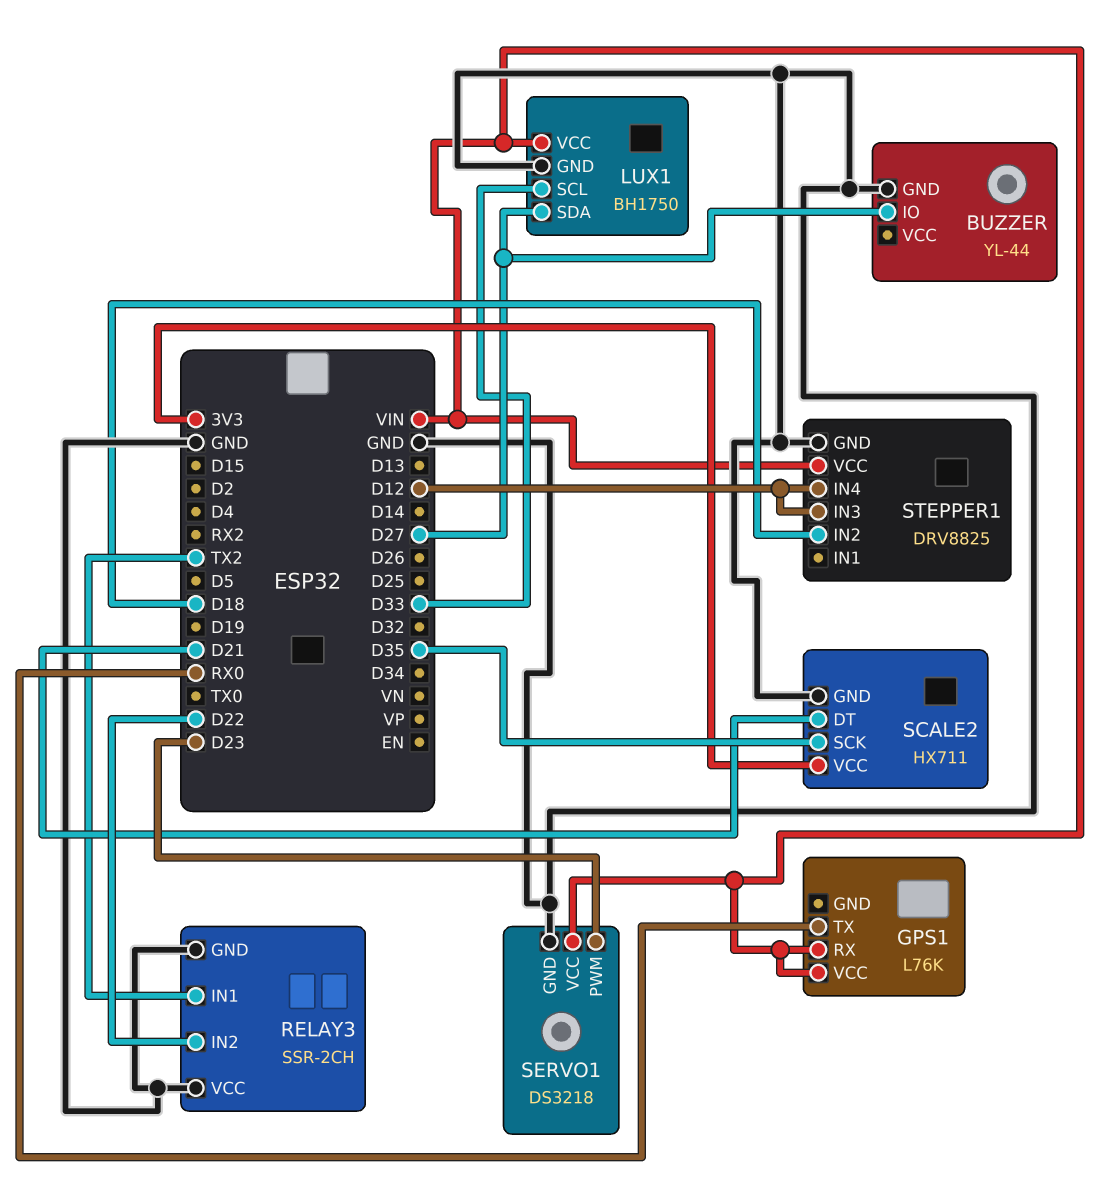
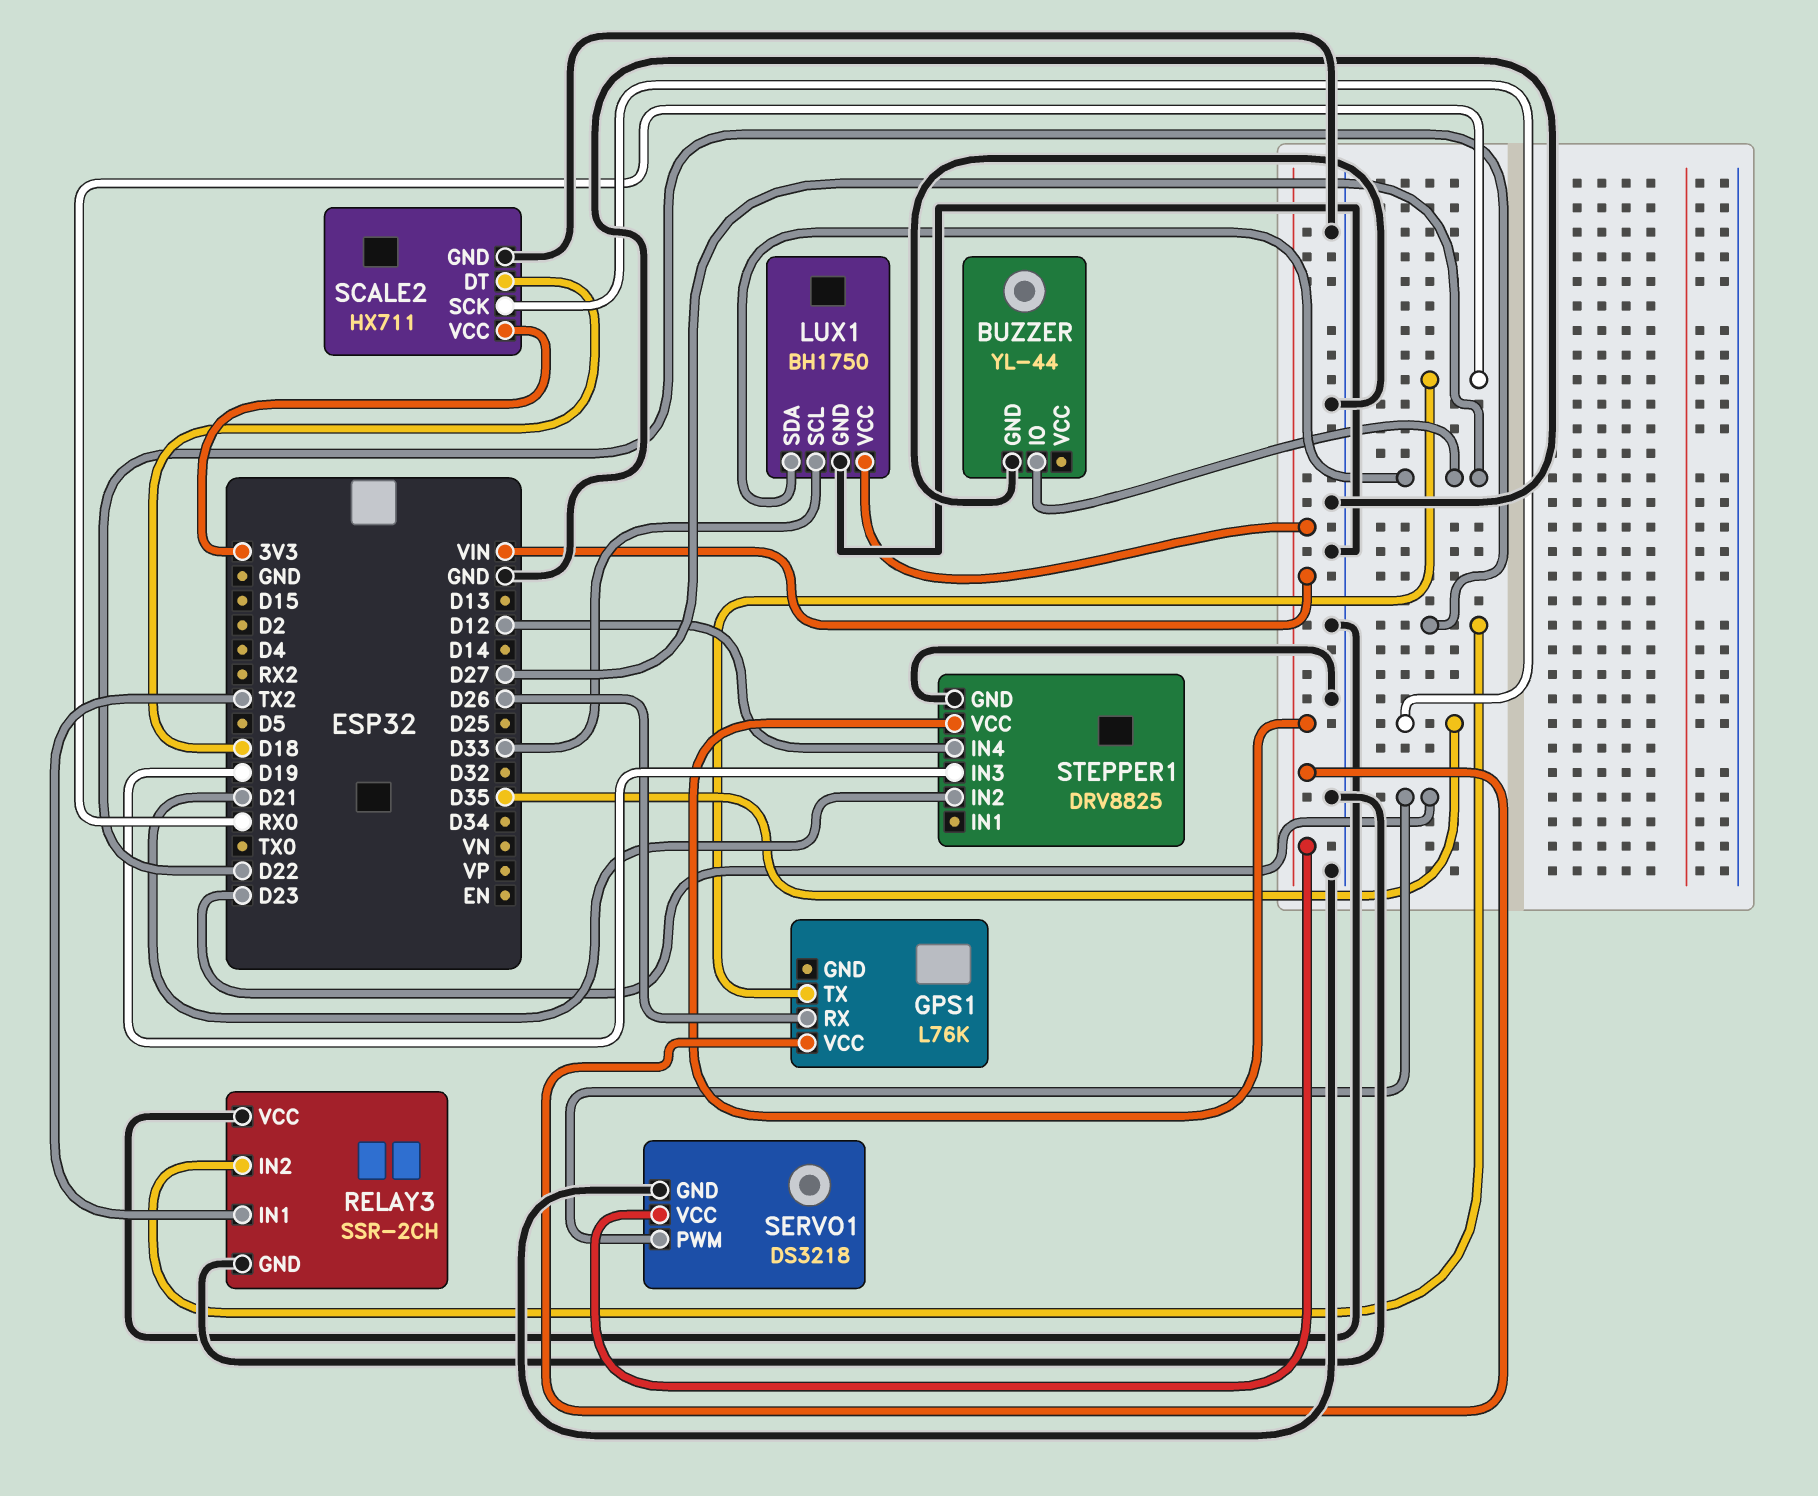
GPS1 pin RX: VIN -> D26
SCALE2 pin DT: D21 -> D18
STEPPER1 pin IN2: D18 -> D21
STEPPER1 pin IN3: D12 -> D19

